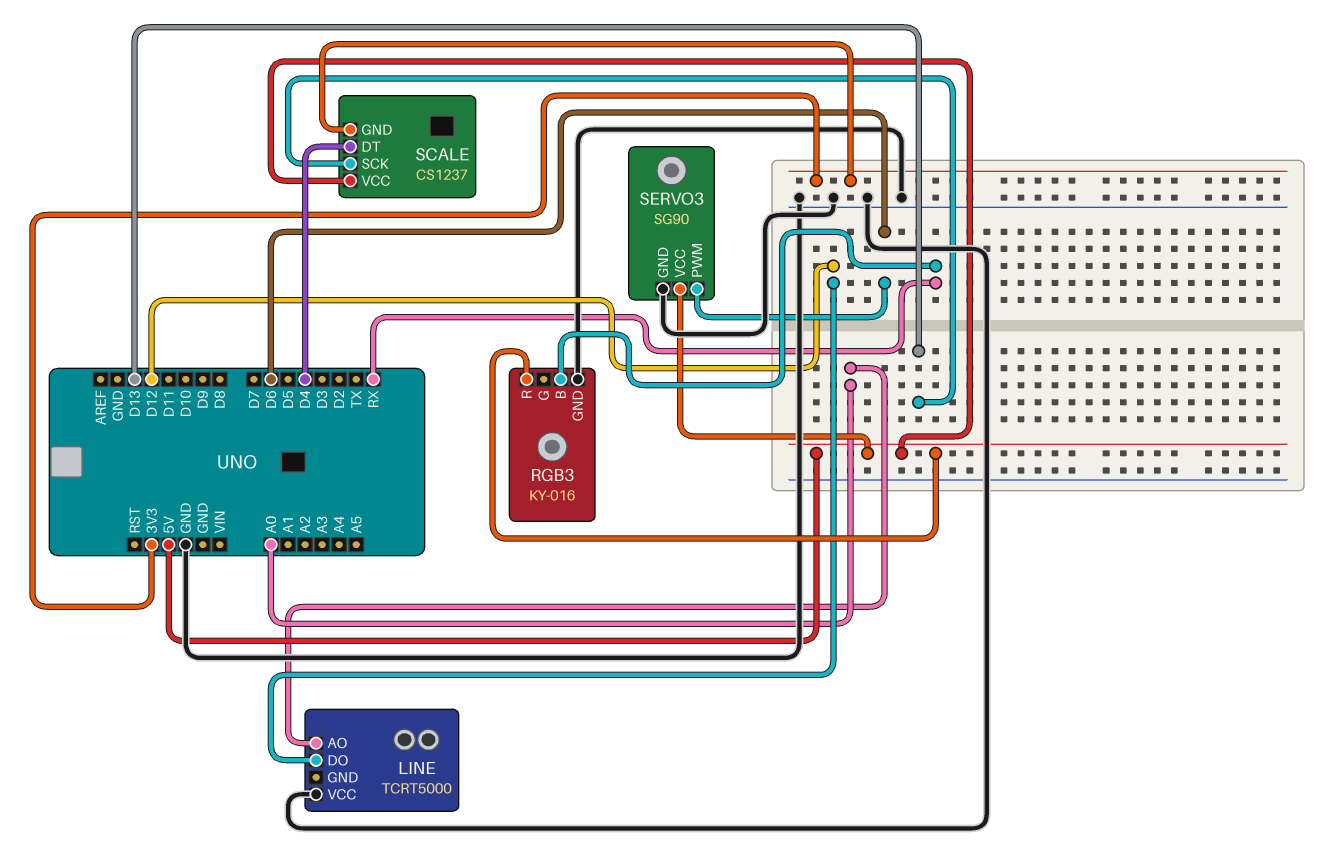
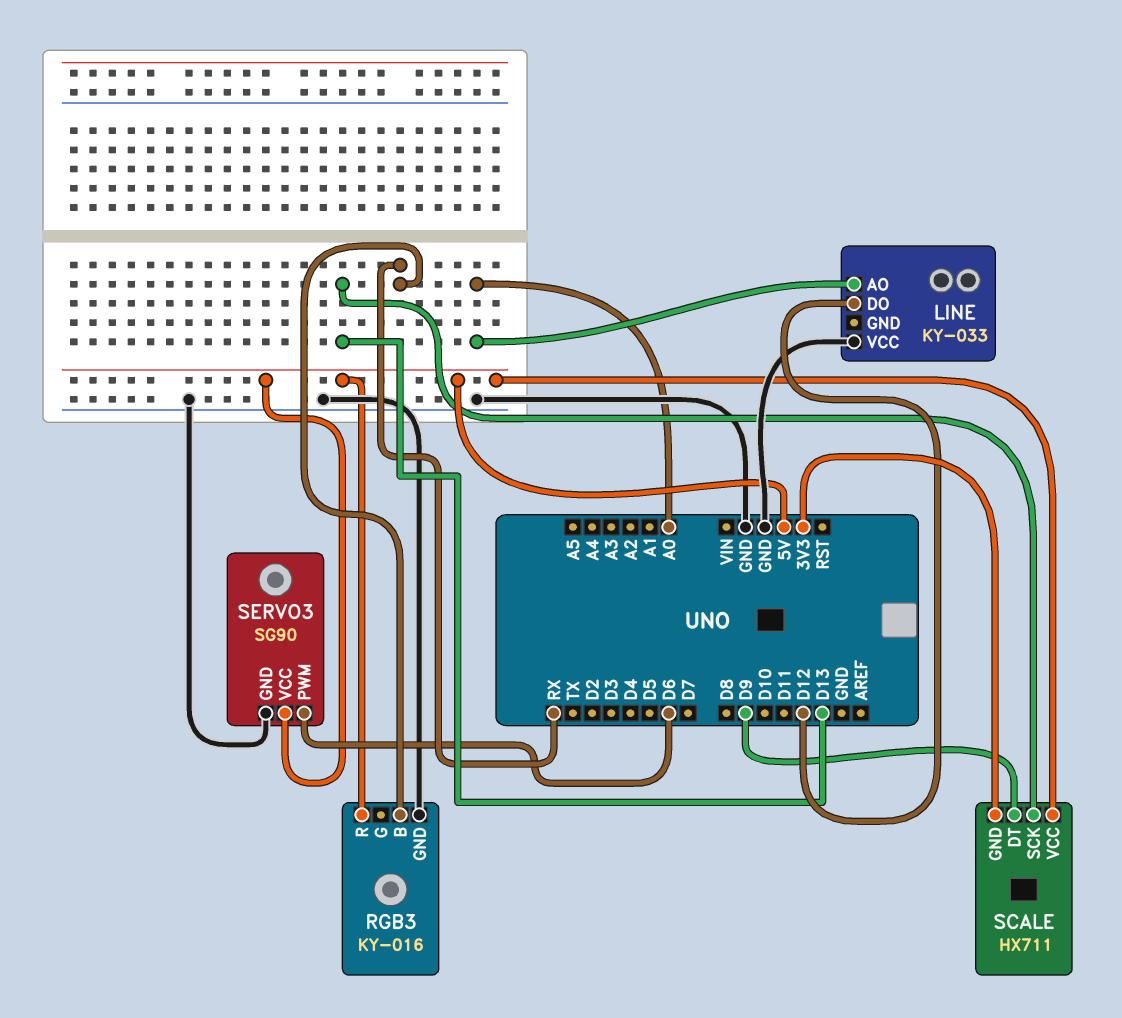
LINE: TCRT5000 -> KY-033
SCALE: CS1237 -> HX711
SCALE pin DT: D4 -> D9

